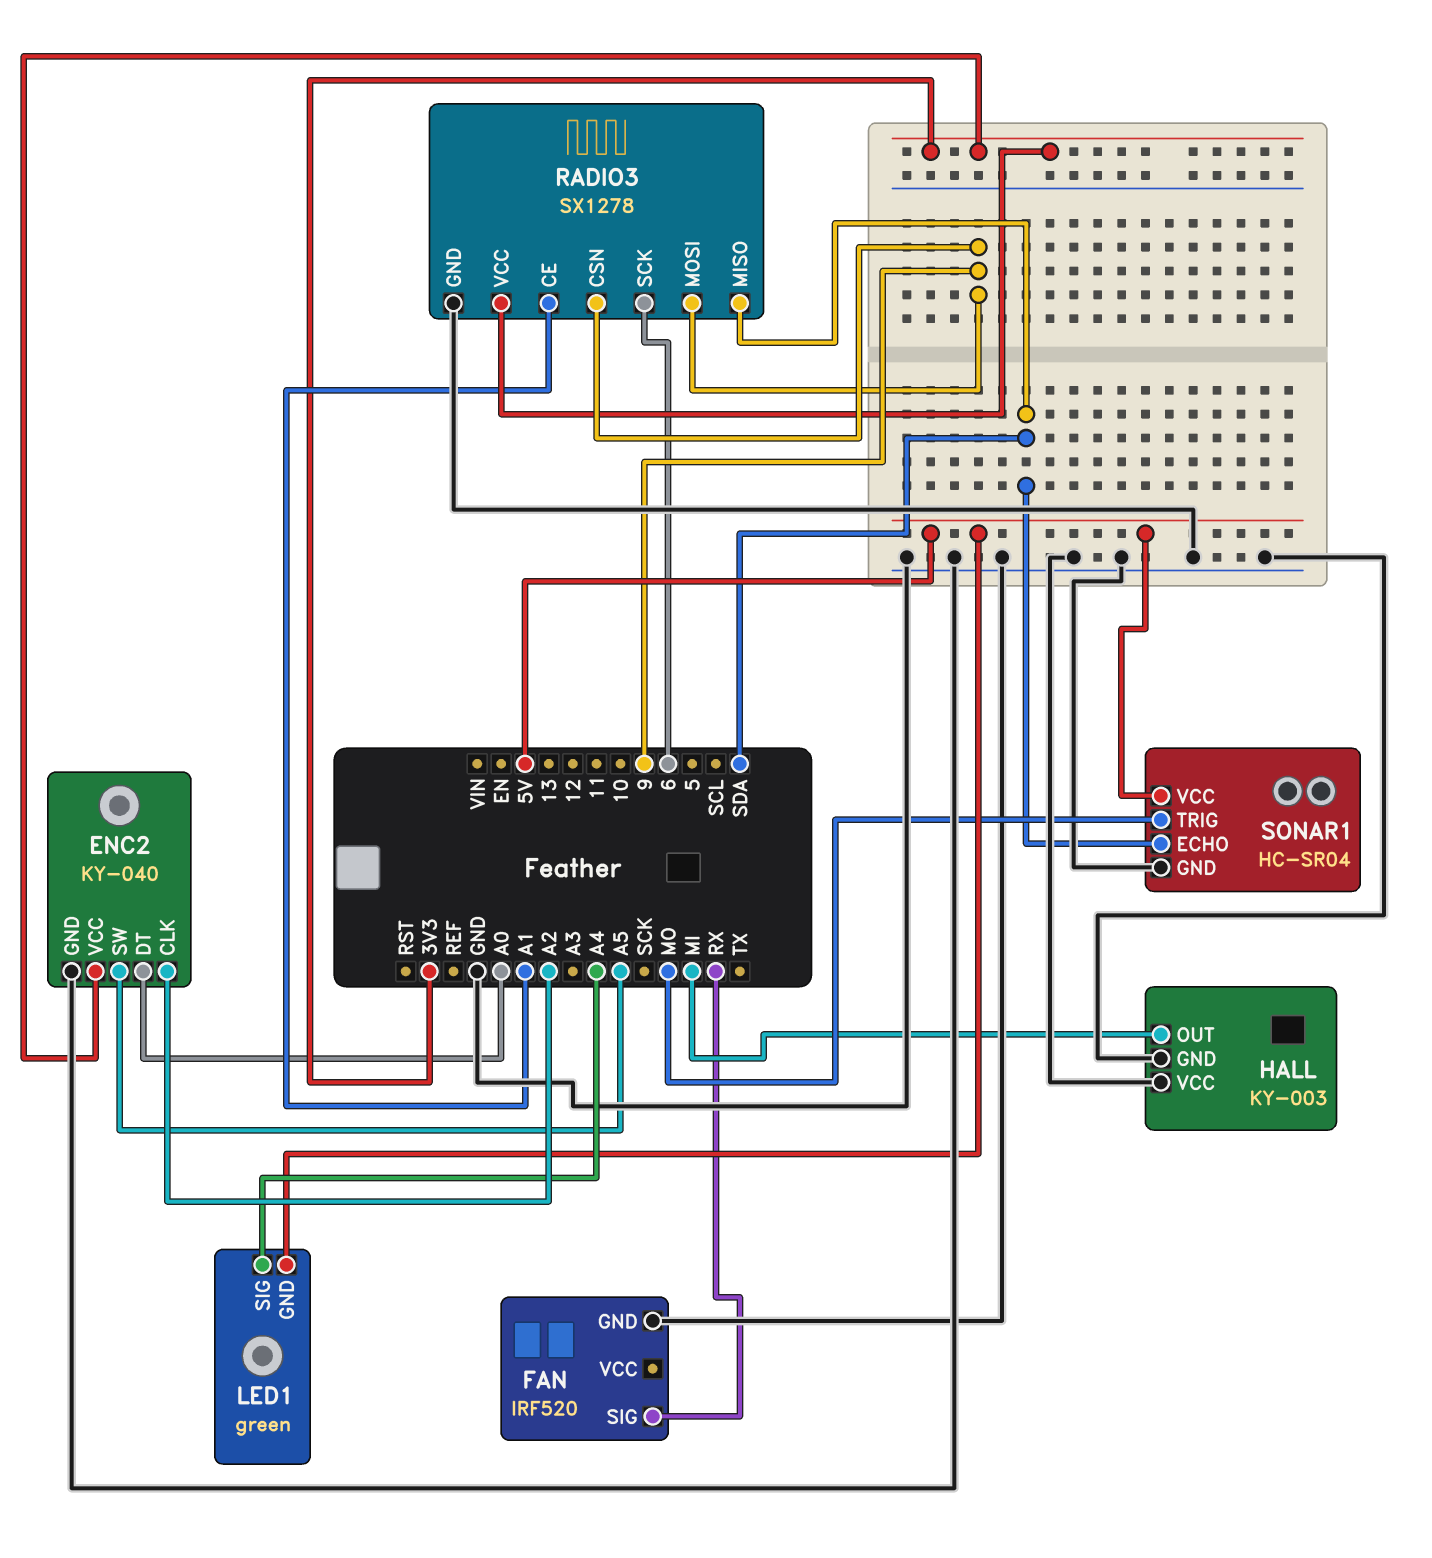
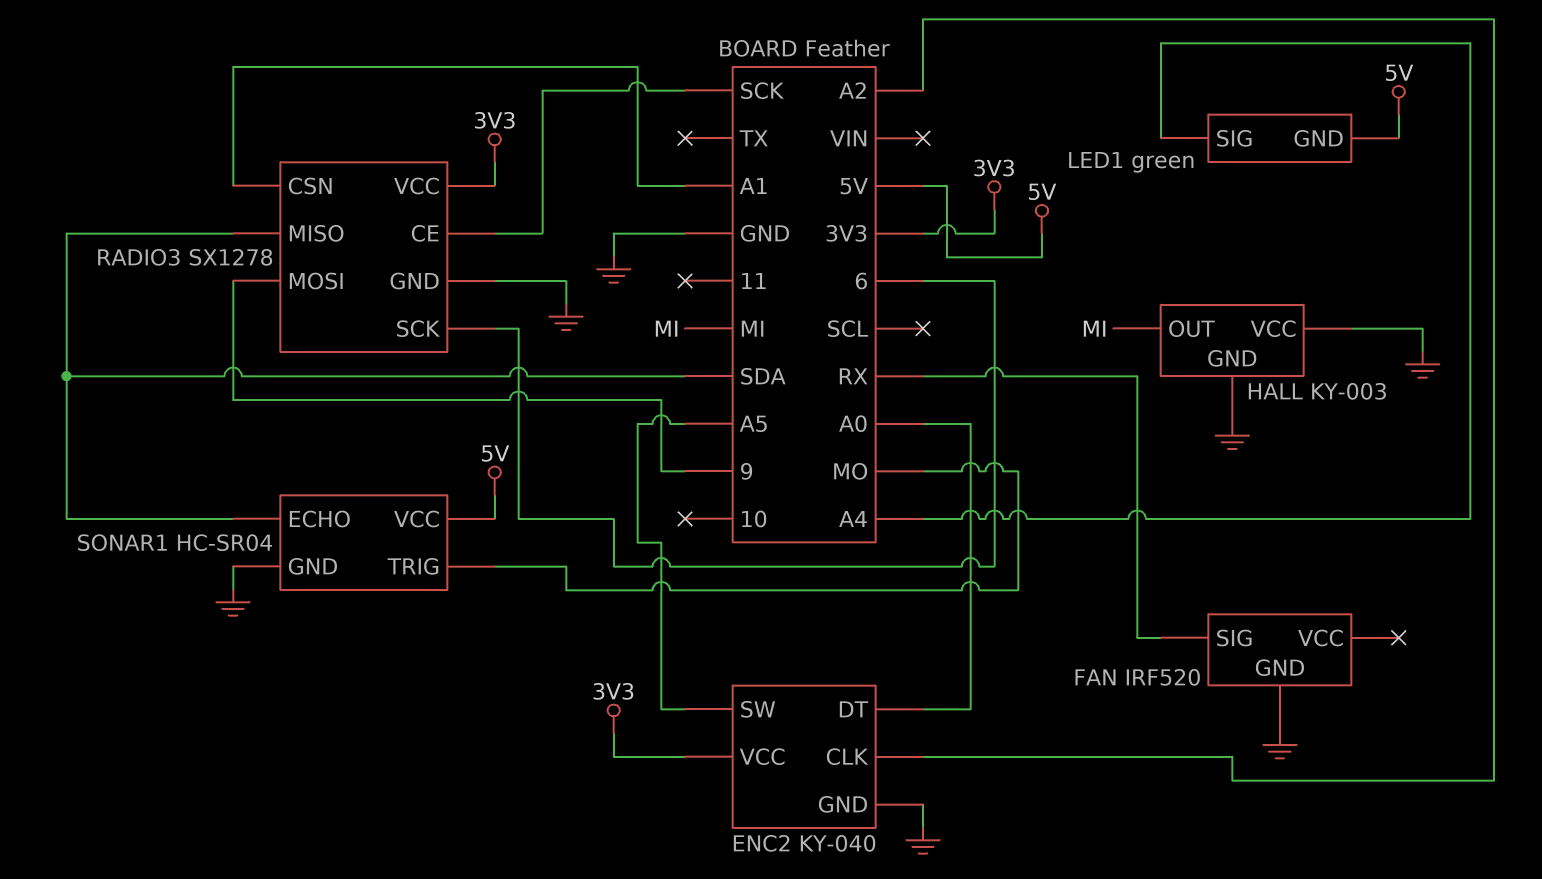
RADIO3 pin CE: A1 -> SCK
RADIO3 pin CSN: 9 -> A1

